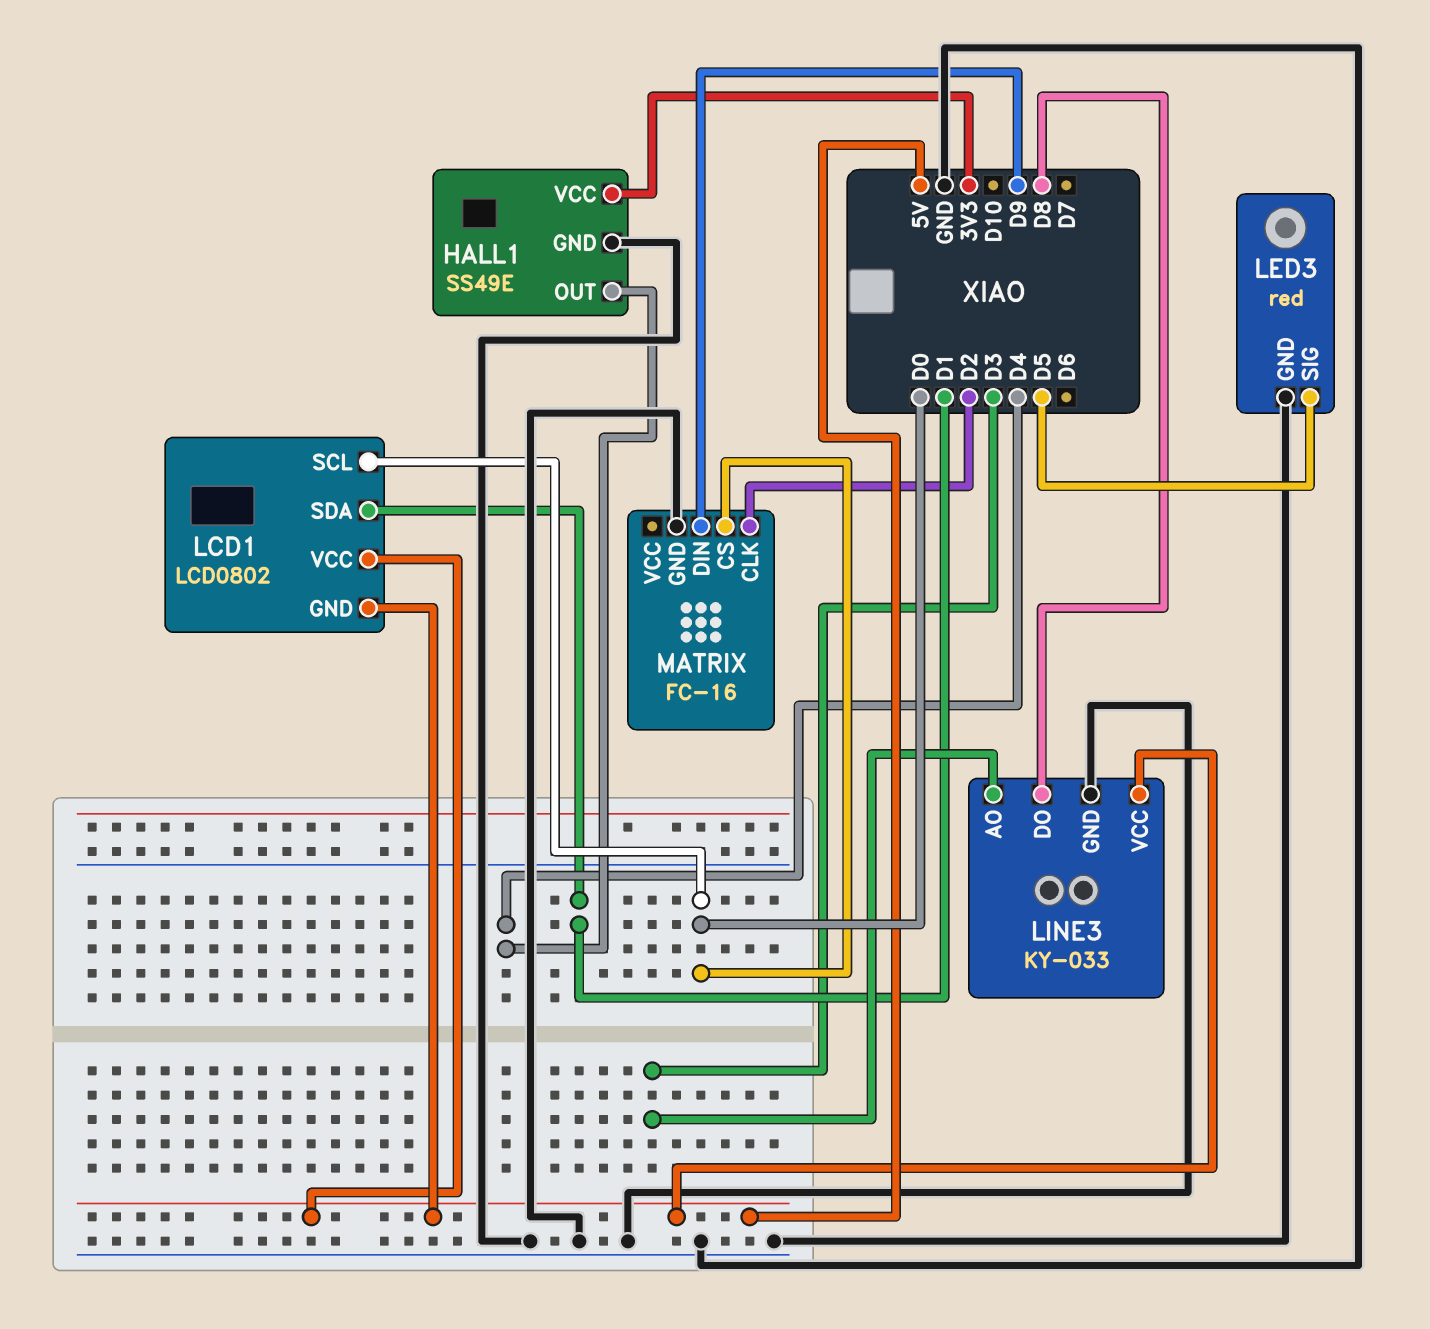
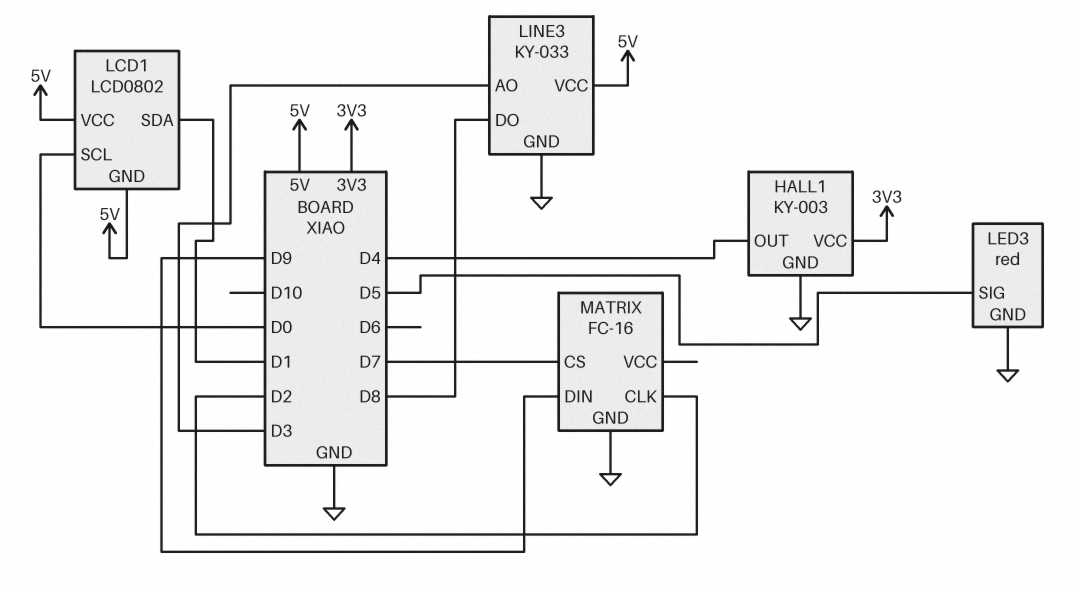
HALL1: SS49E -> KY-003
MATRIX pin CS: D0 -> D7

